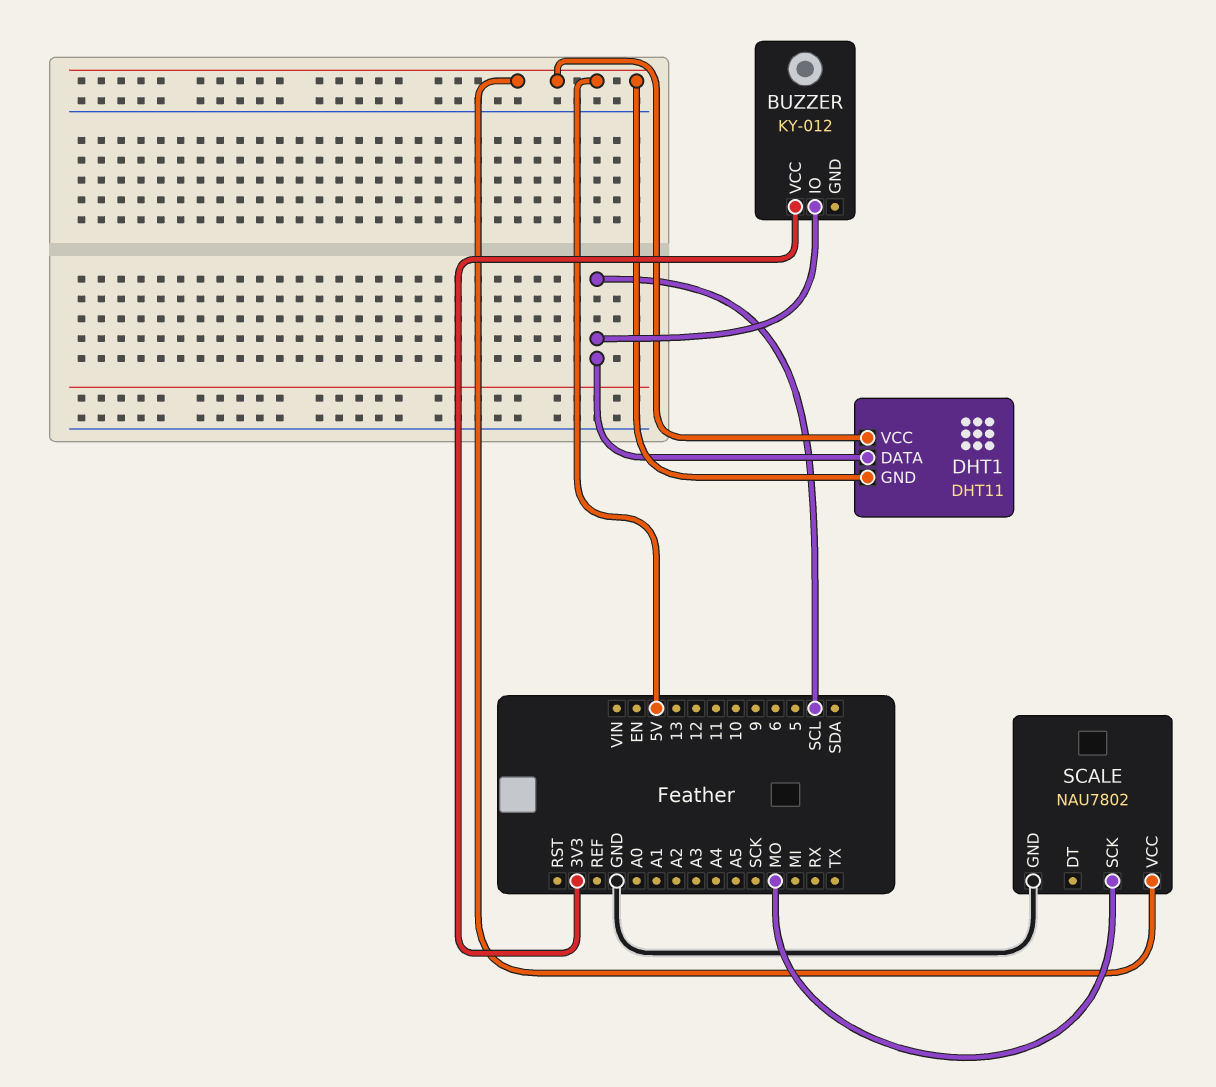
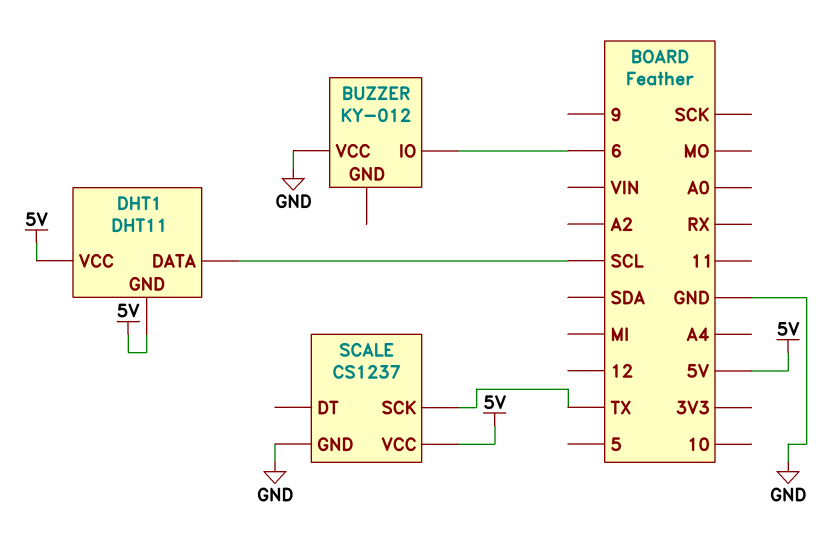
BUZZER pin IO: SCL -> 6
BUZZER pin VCC: 3V3 -> GND
SCALE: NAU7802 -> CS1237
SCALE pin SCK: MO -> TX

